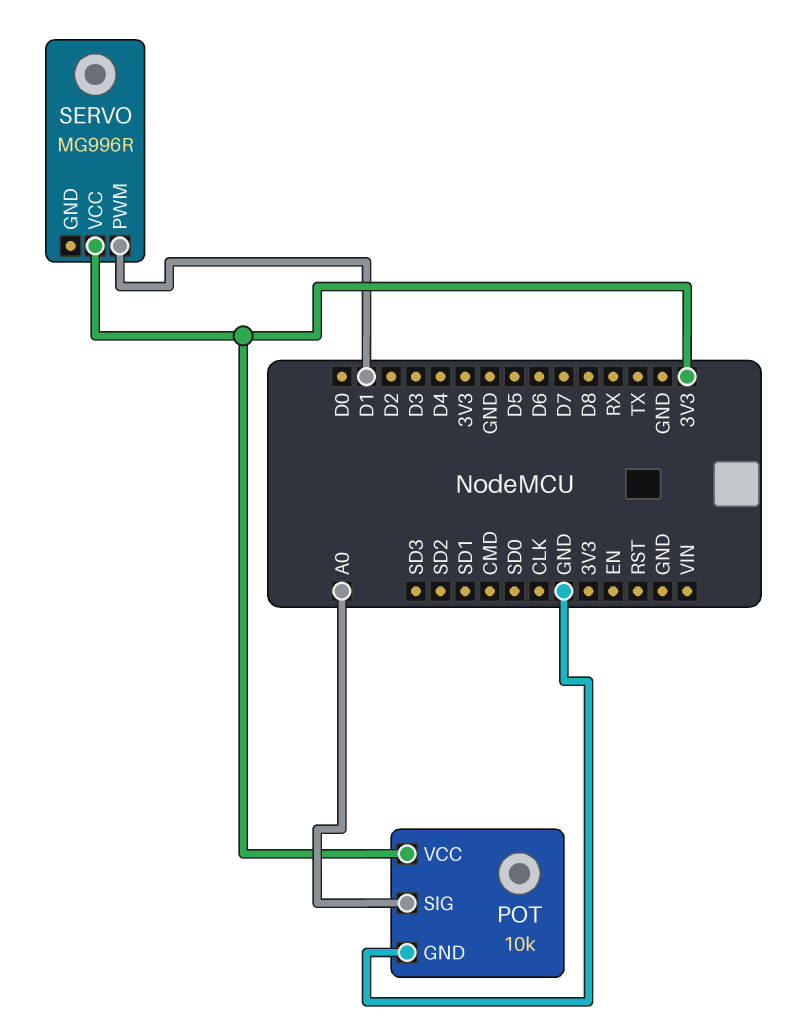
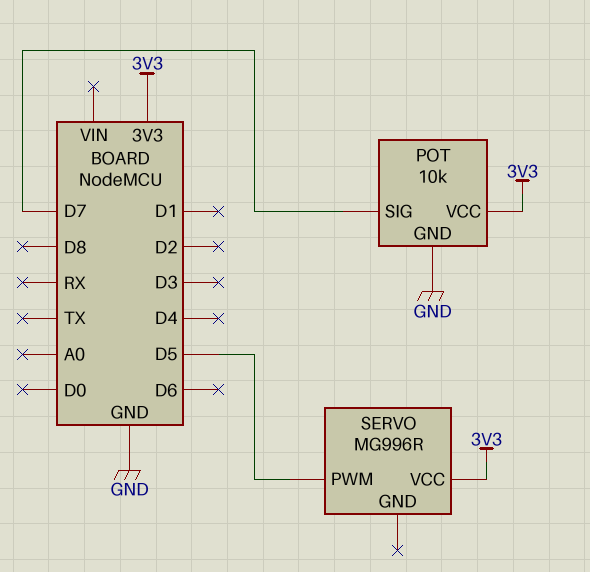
POT pin SIG: A0 -> D7
SERVO pin PWM: D1 -> D5

